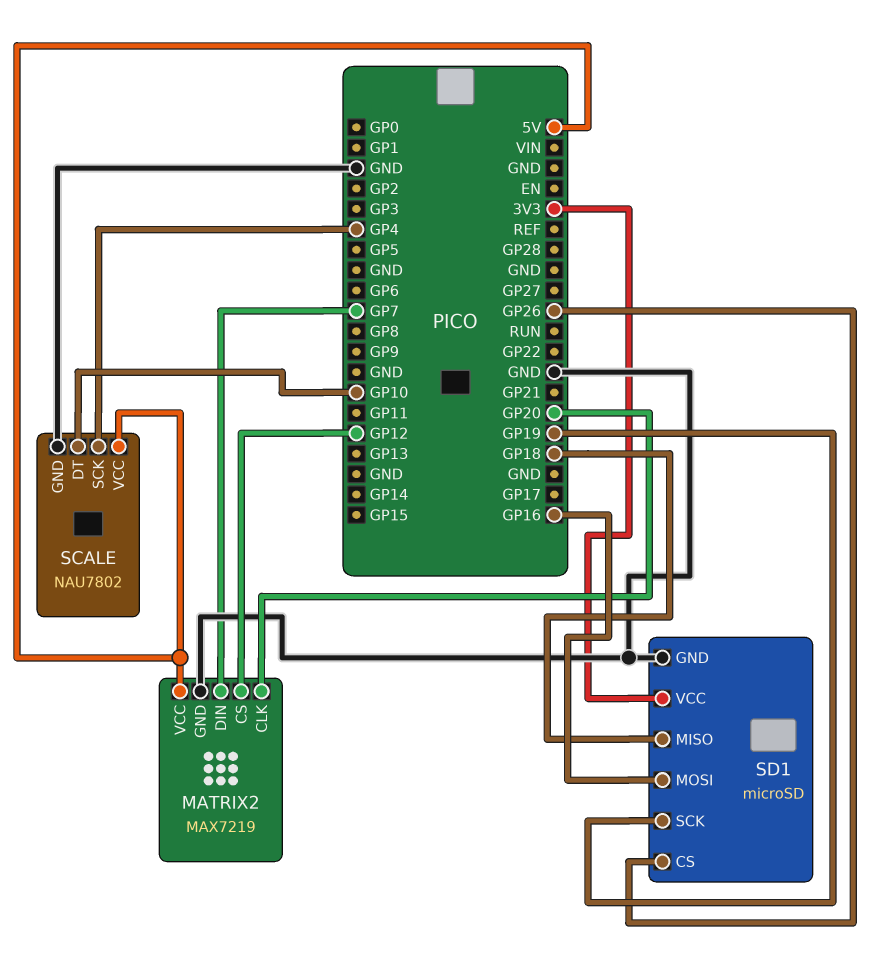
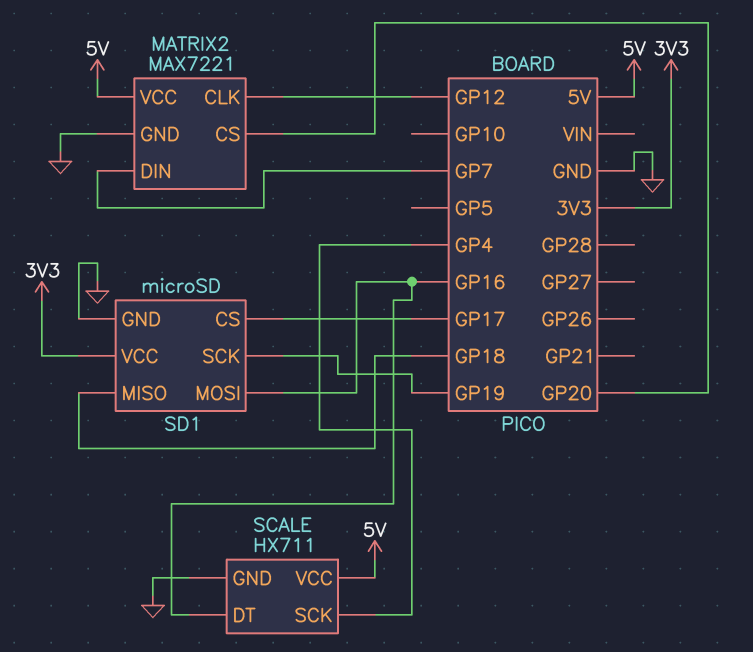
MATRIX2: MAX7219 -> MAX7221
MATRIX2 pin CLK: GP20 -> GP12
MATRIX2 pin CS: GP12 -> GP20
SCALE: NAU7802 -> HX711
SCALE pin DT: GP10 -> GP16
SD1 pin CS: GP26 -> GP17

